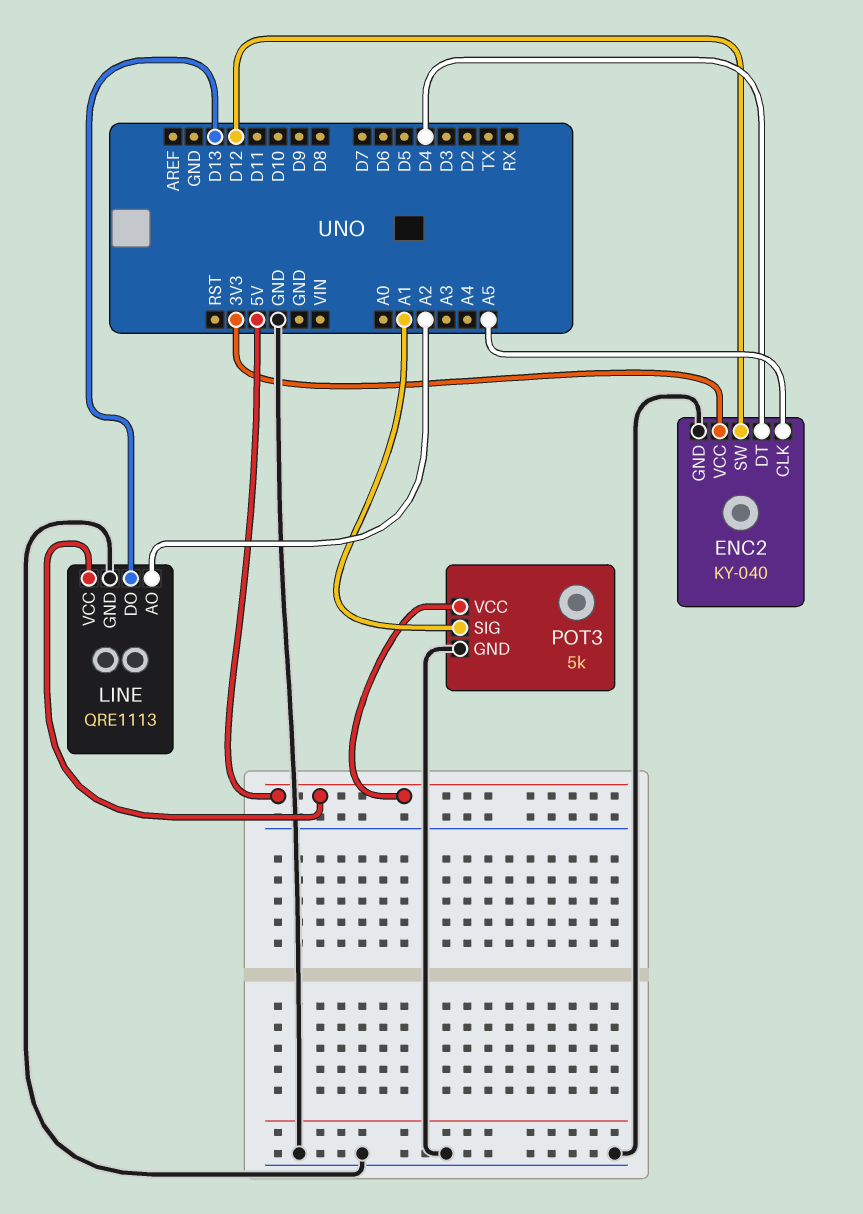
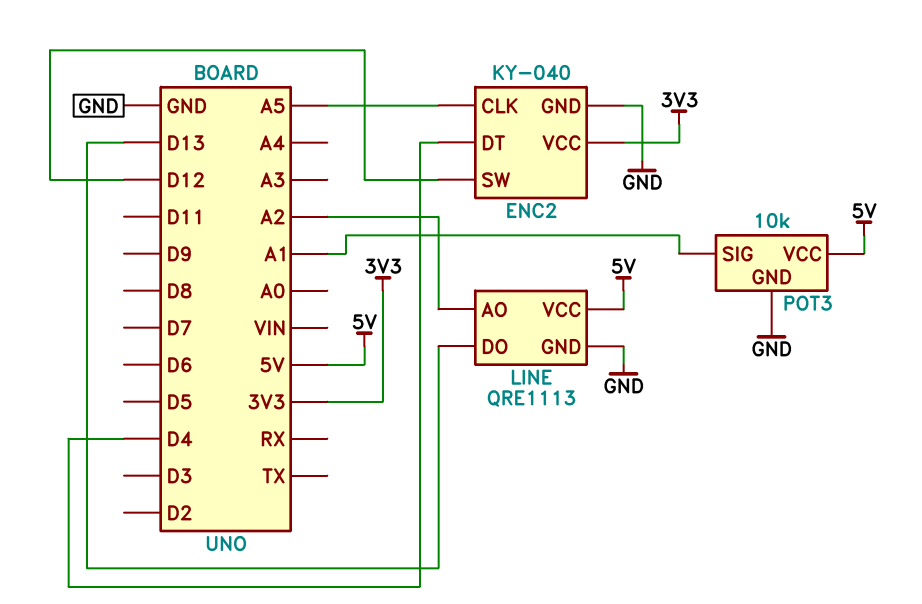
POT3: 5k -> 10k

